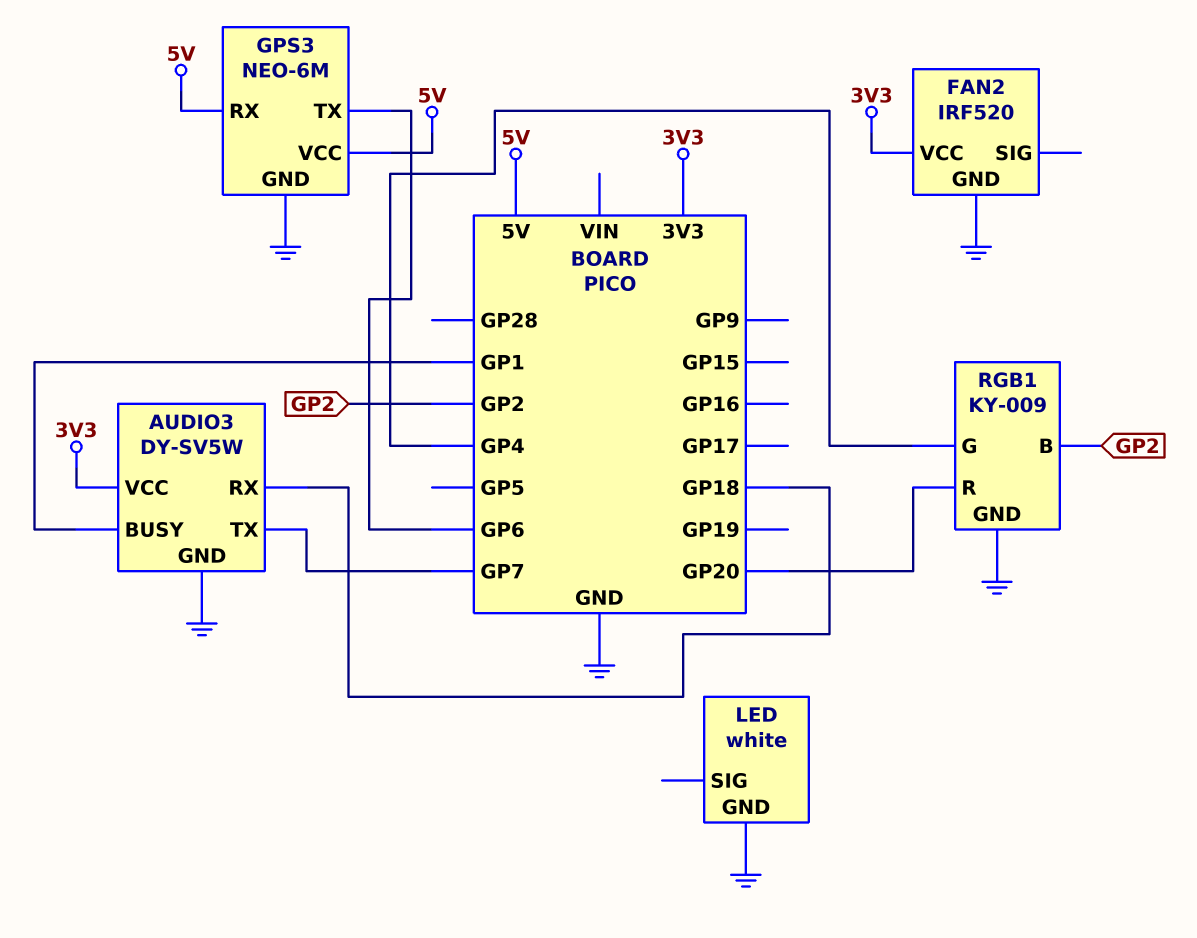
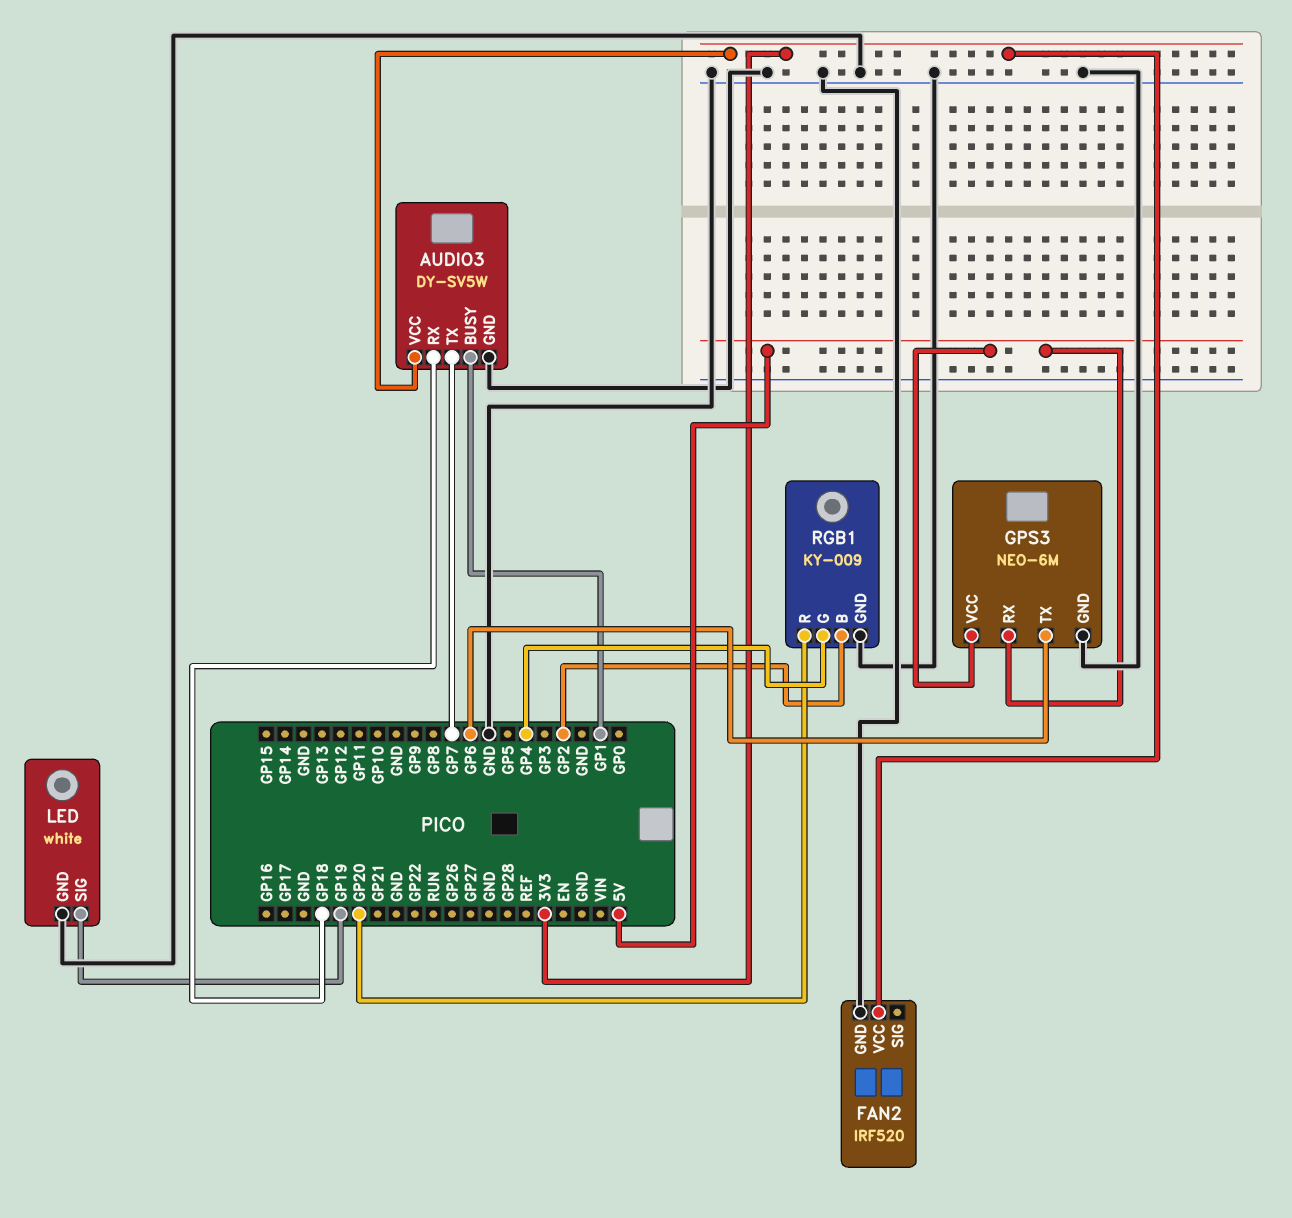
LED pin SIG: none -> GP19

